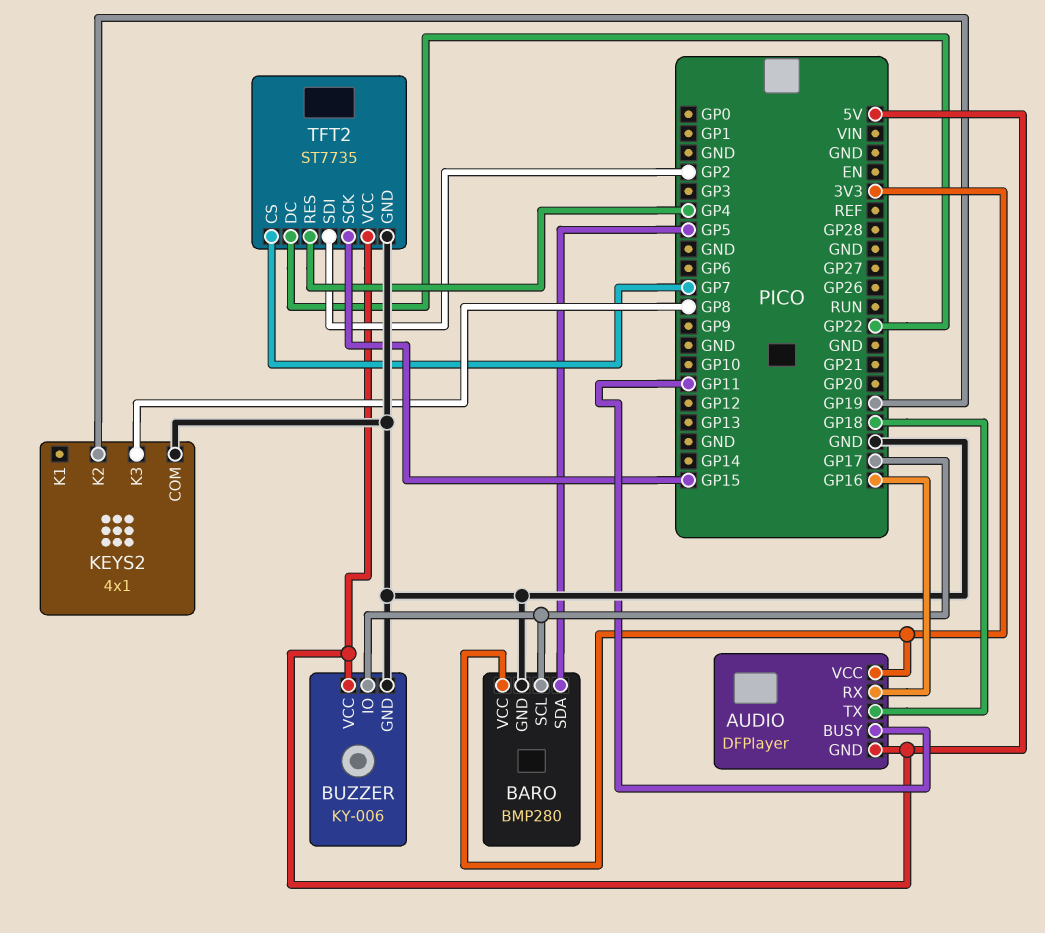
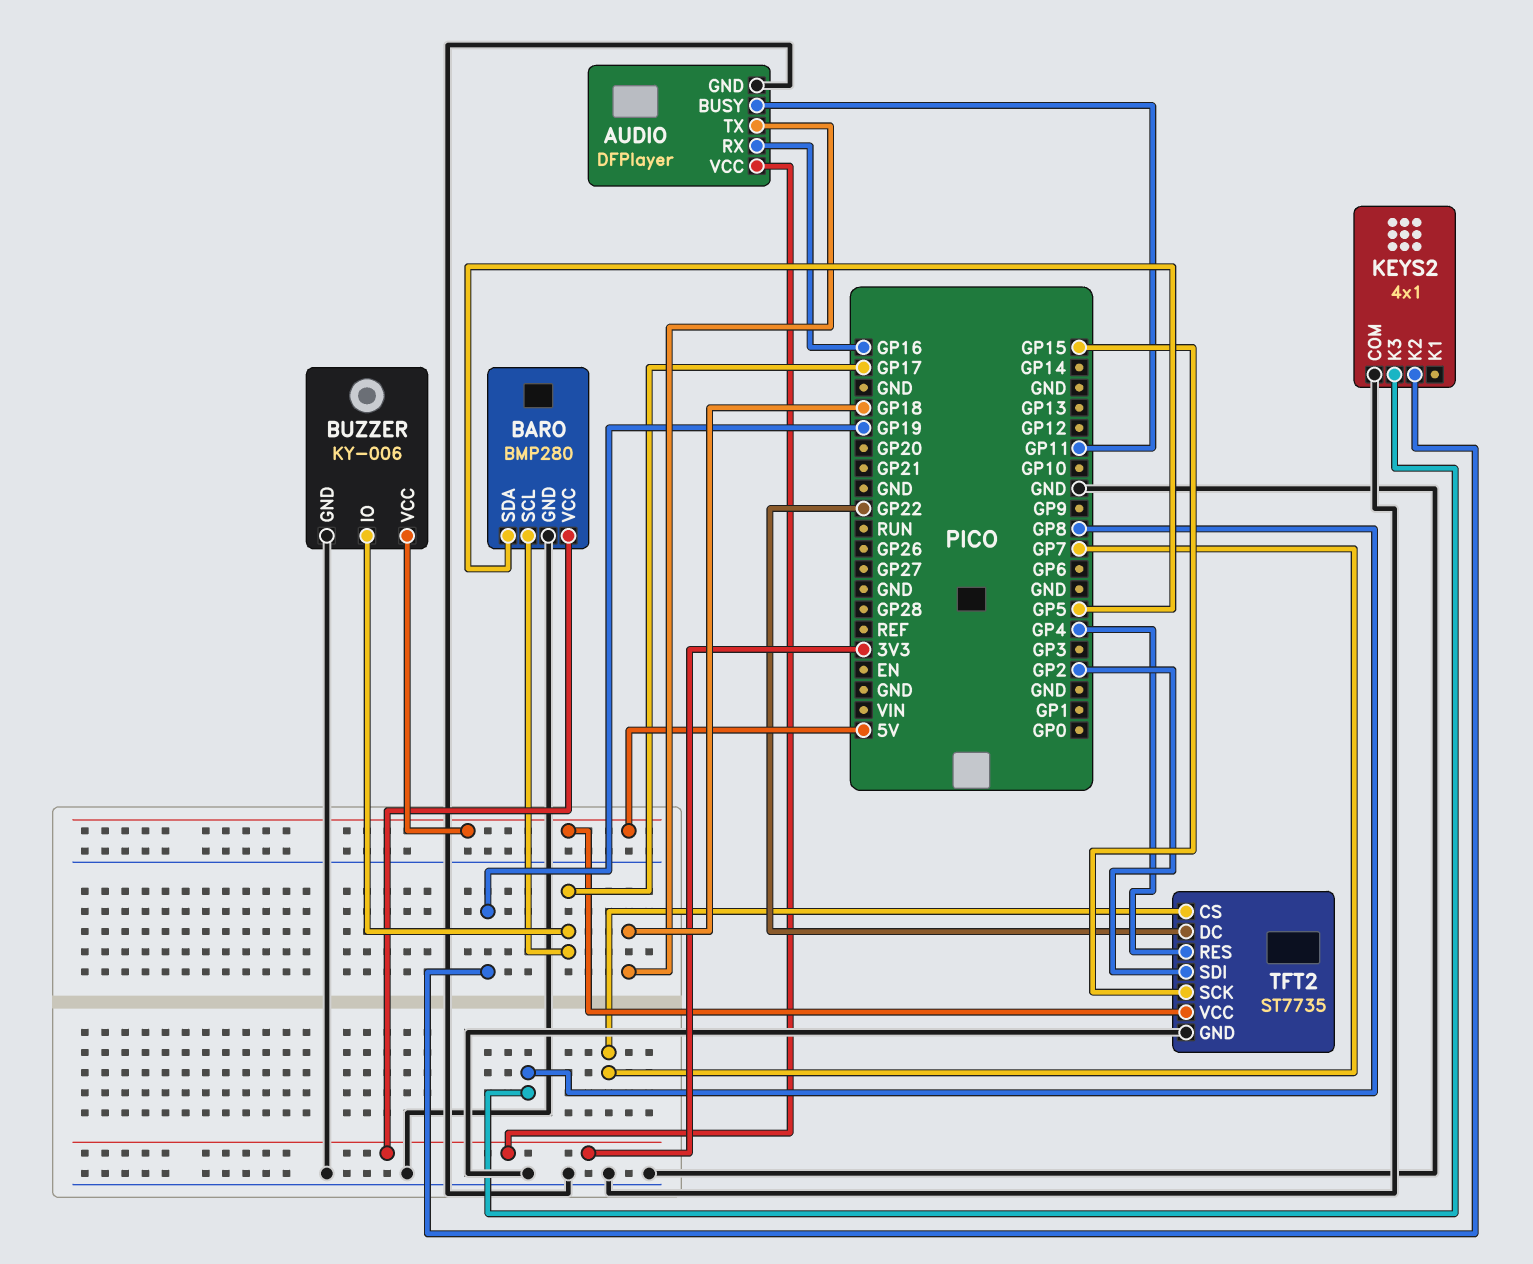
AUDIO pin GND: 5V -> GND

